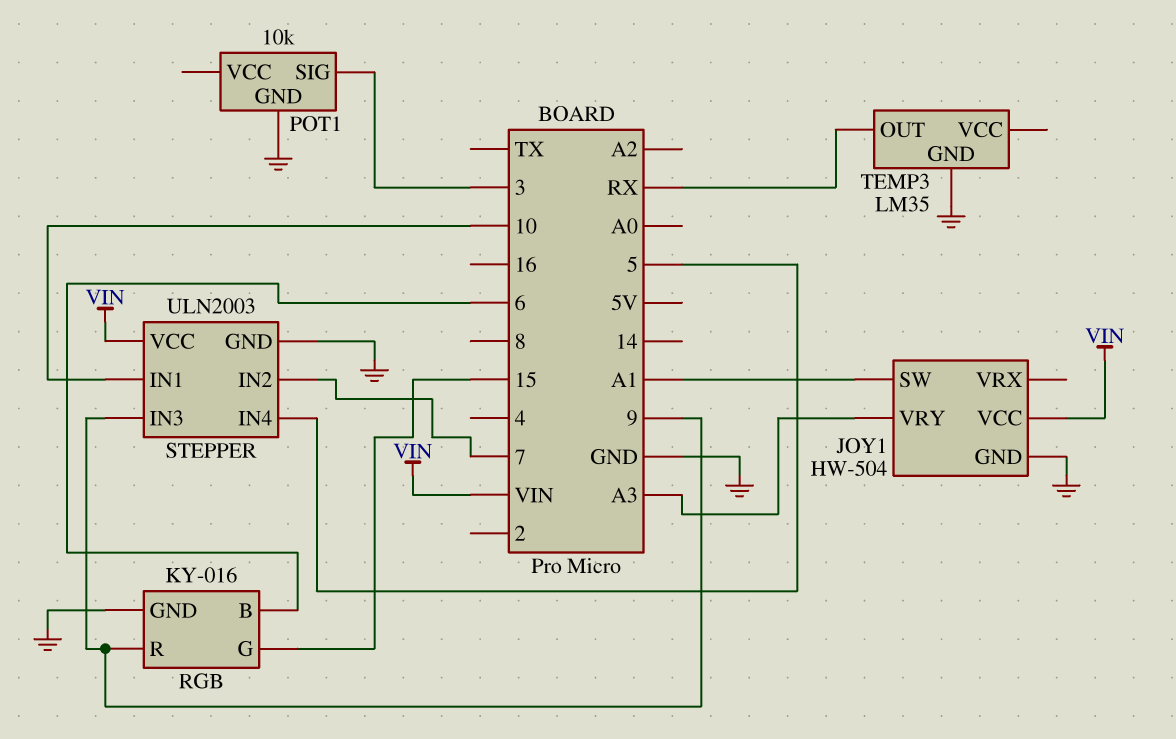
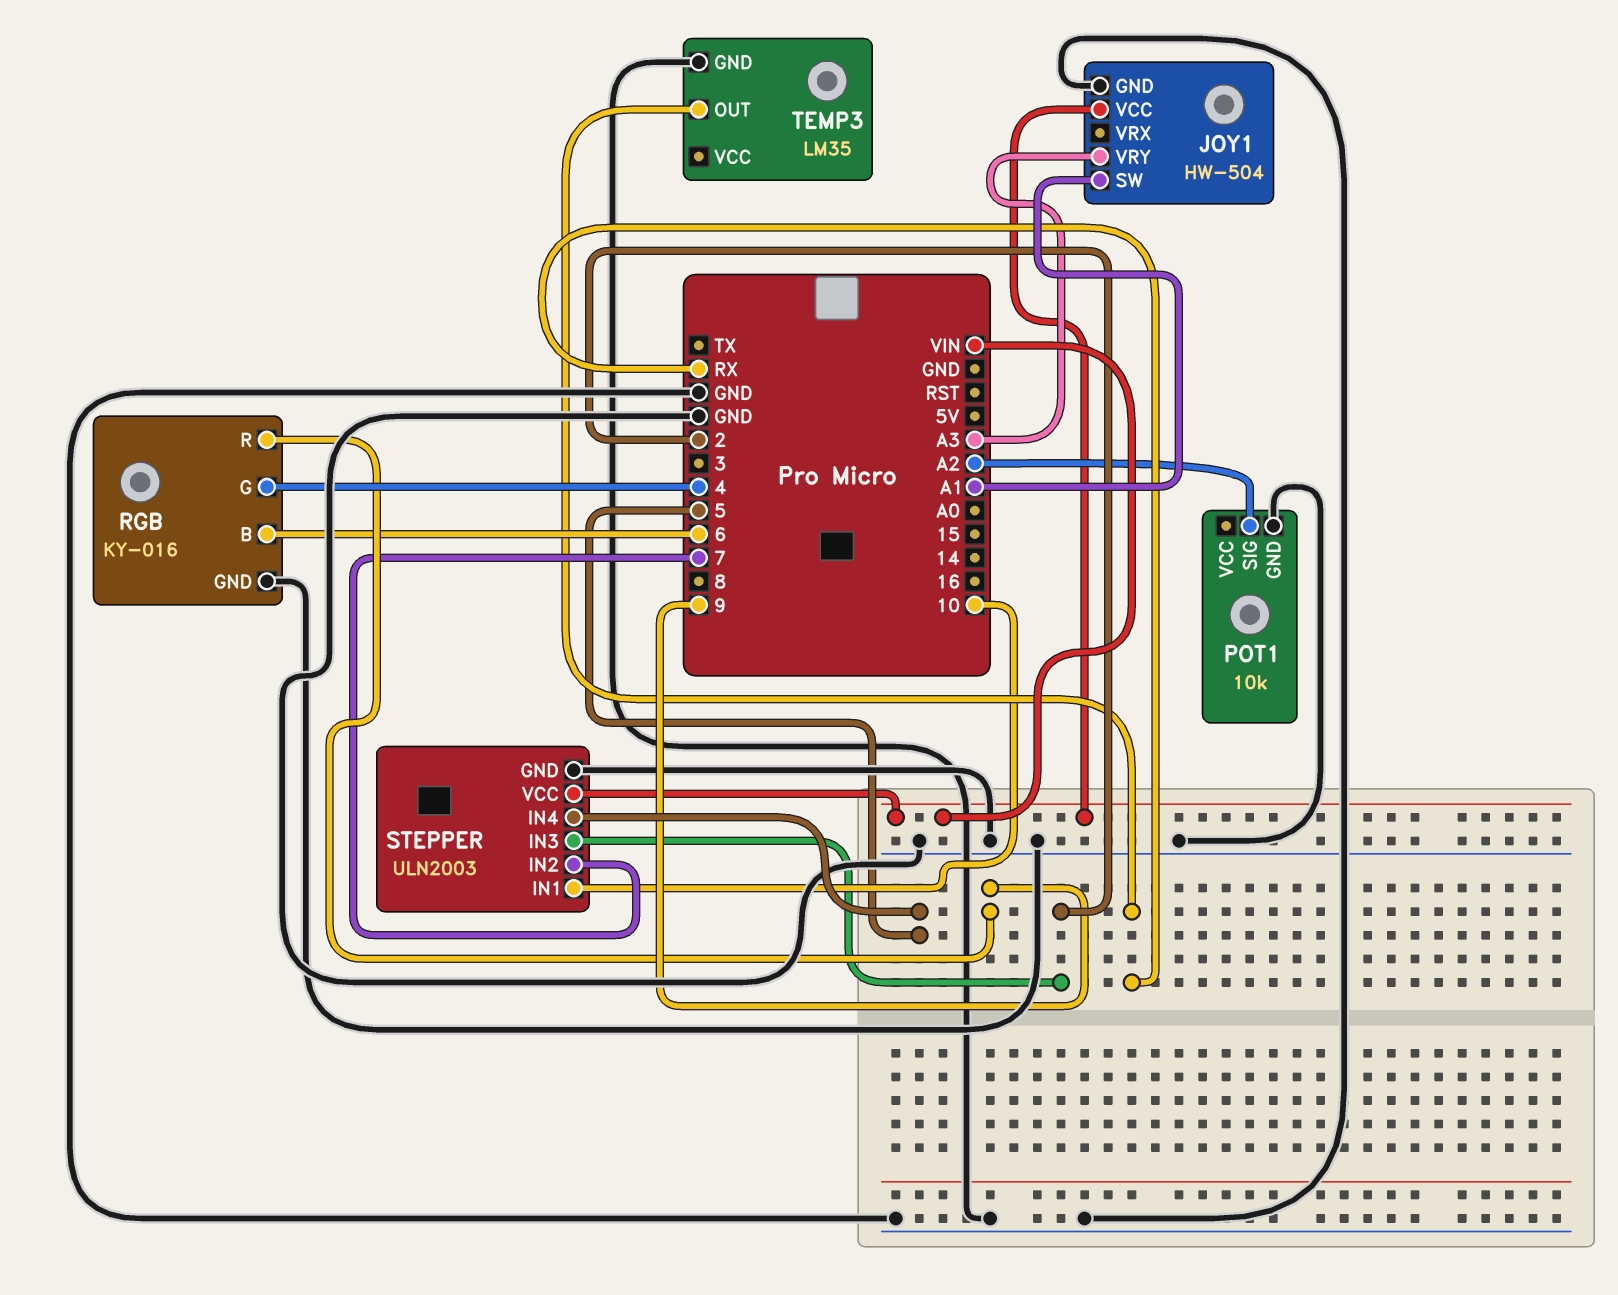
POT1 pin SIG: 3 -> A2
RGB pin G: 15 -> 4
STEPPER pin IN3: 9 -> 2

